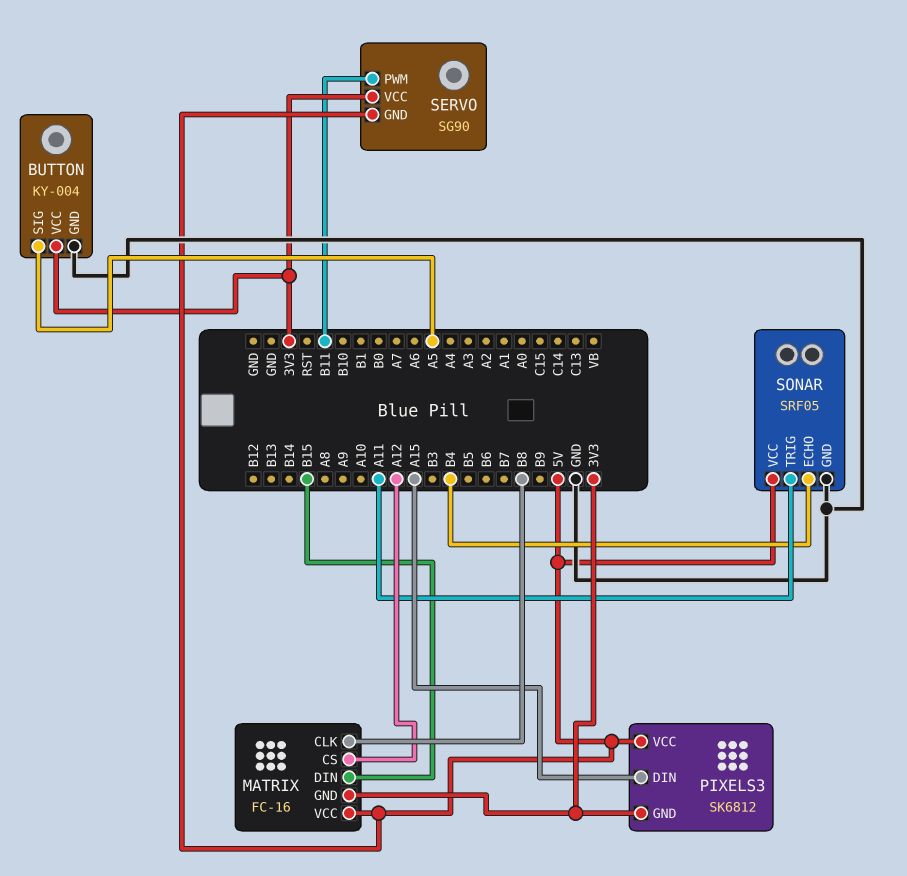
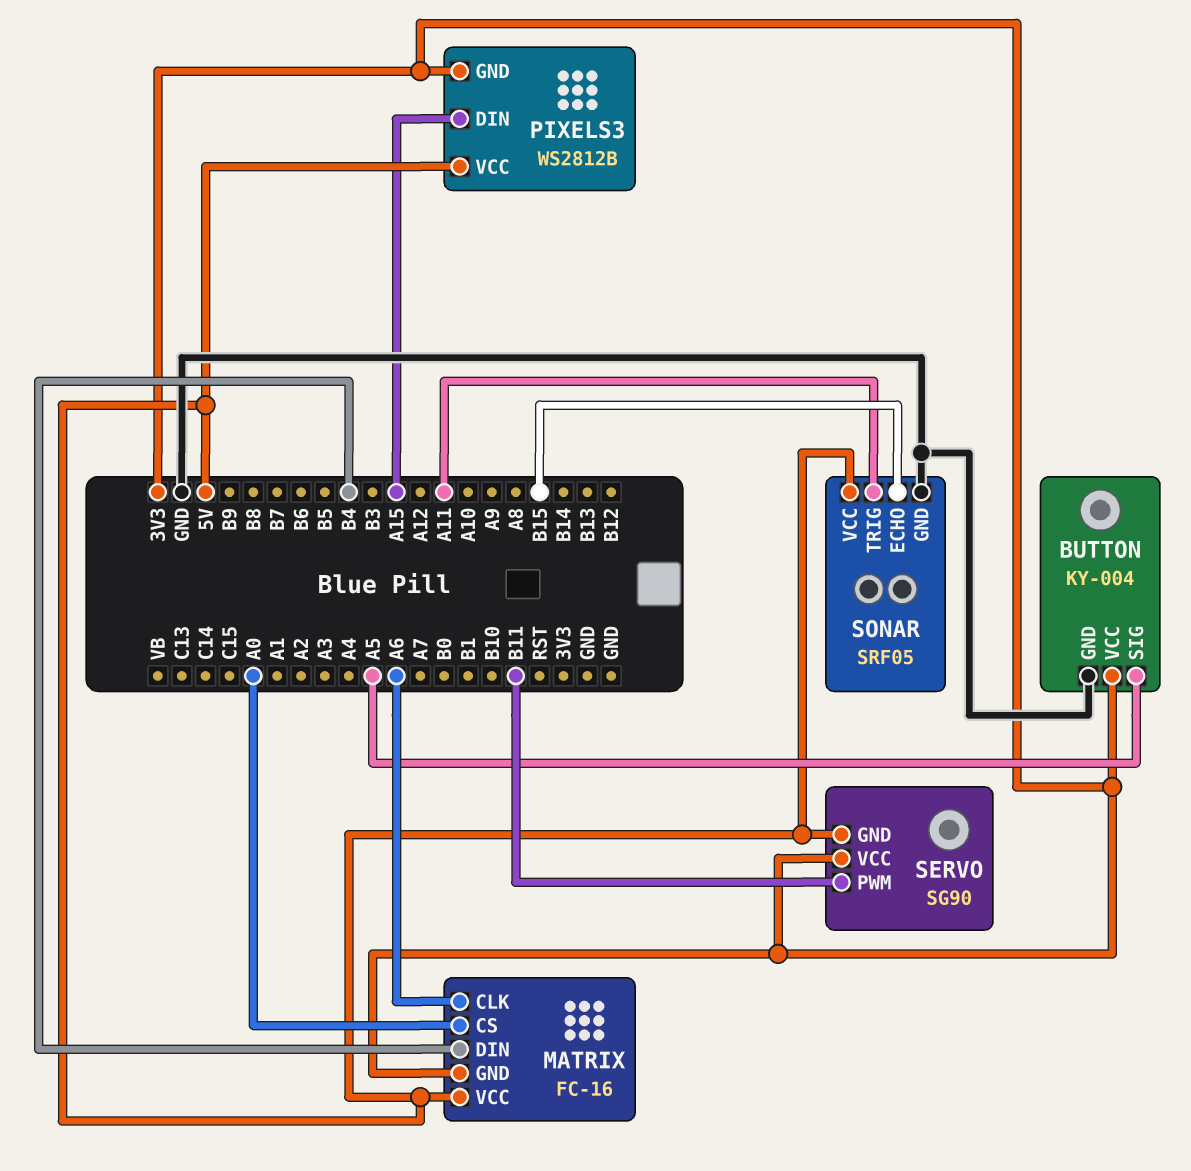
MATRIX pin CLK: B8 -> A6
MATRIX pin CS: A12 -> A0
MATRIX pin DIN: B15 -> B4
PIXELS3: SK6812 -> WS2812B
SONAR pin ECHO: B4 -> B15

